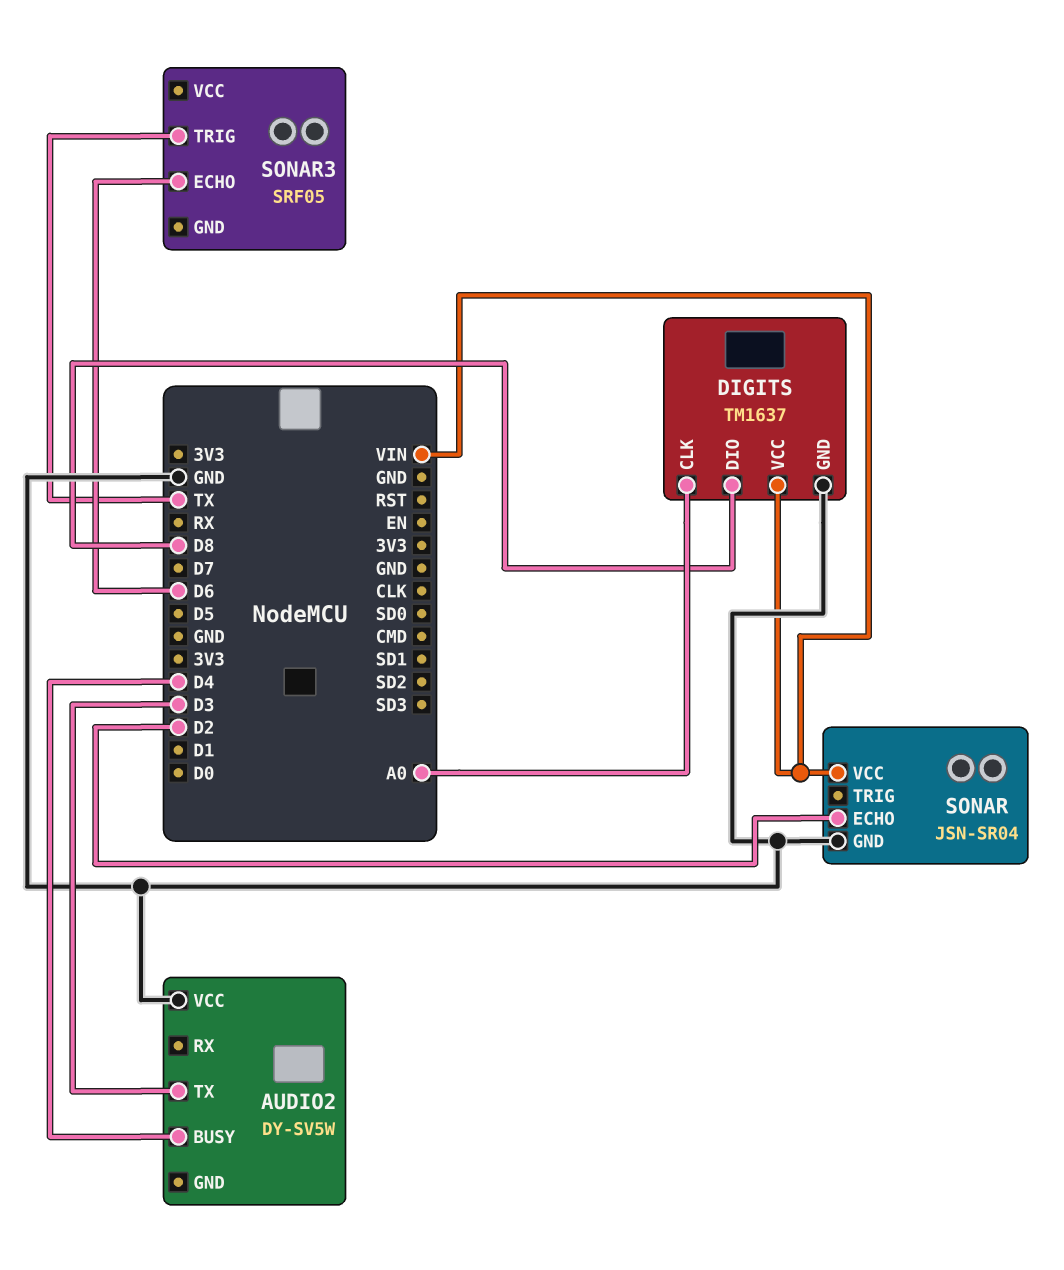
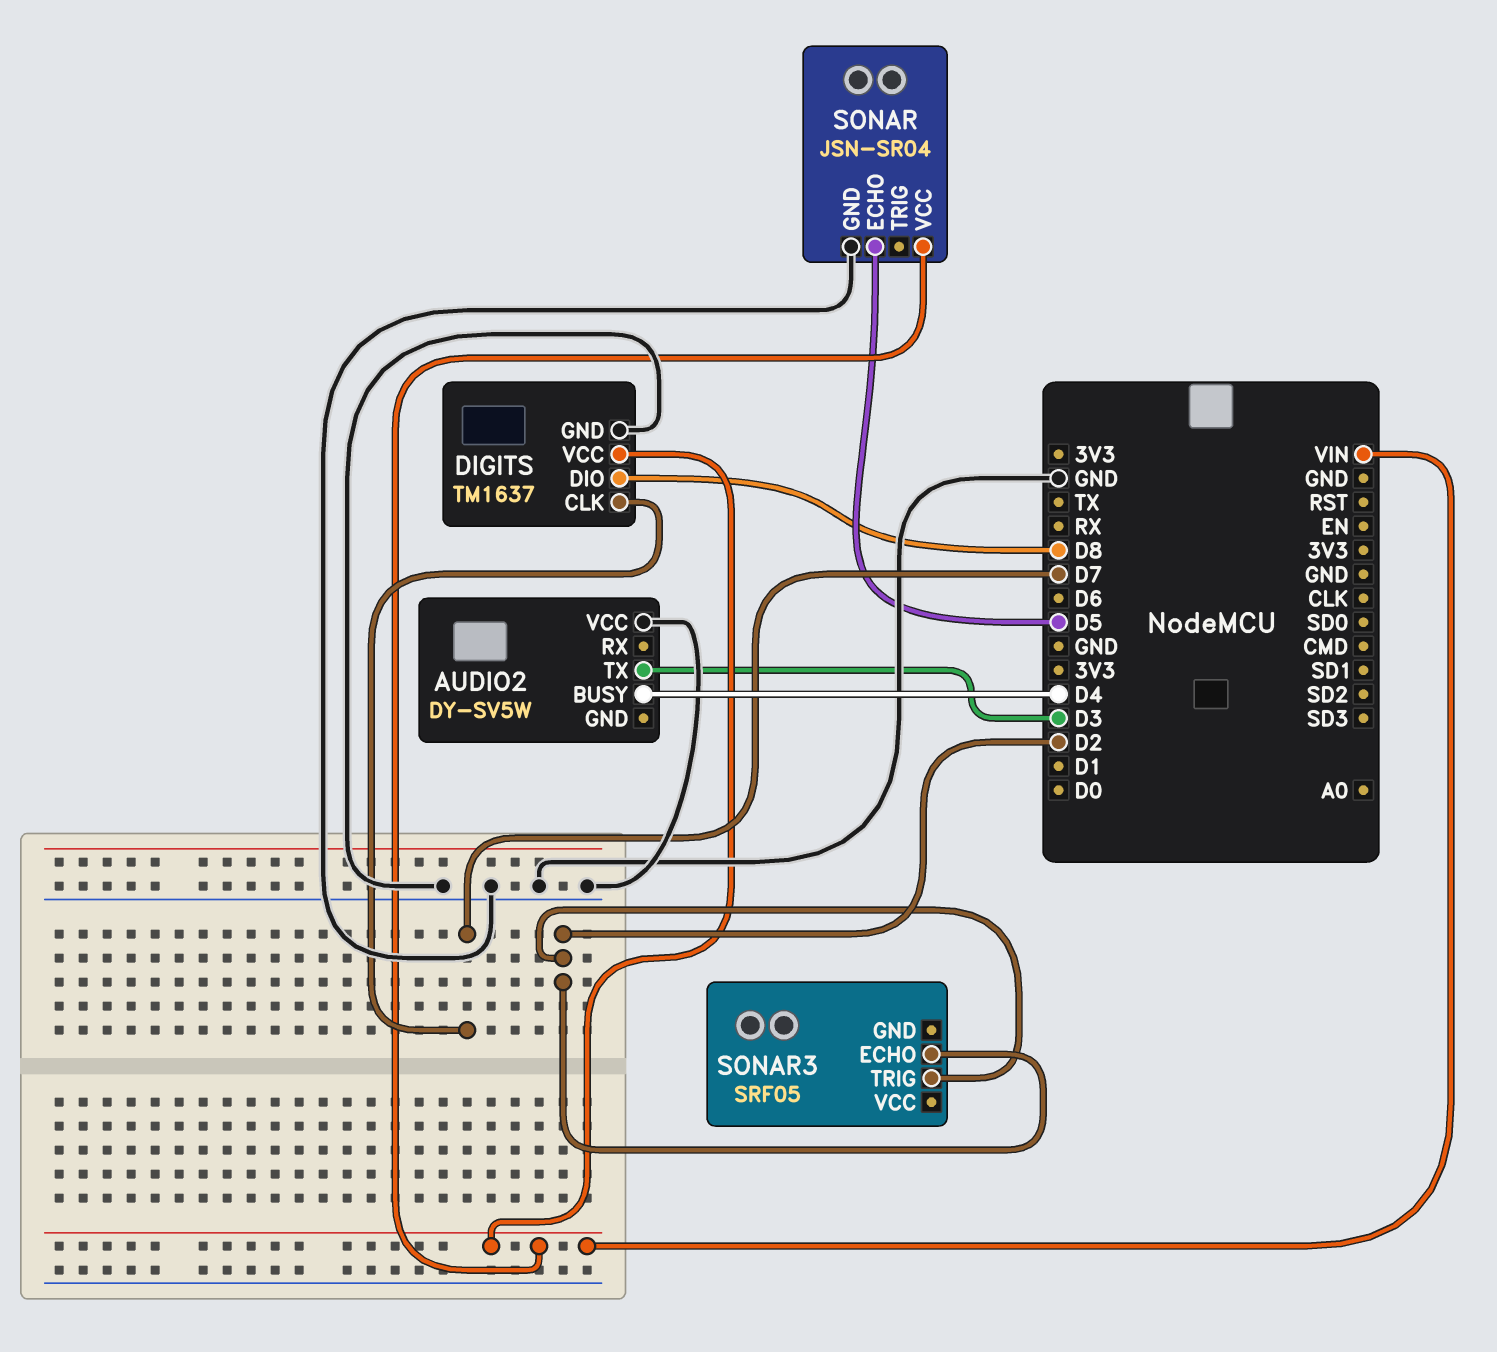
DIGITS pin CLK: A0 -> D7
SONAR pin ECHO: D2 -> D5
SONAR3 pin ECHO: D6 -> D2
SONAR3 pin TRIG: TX -> D2

